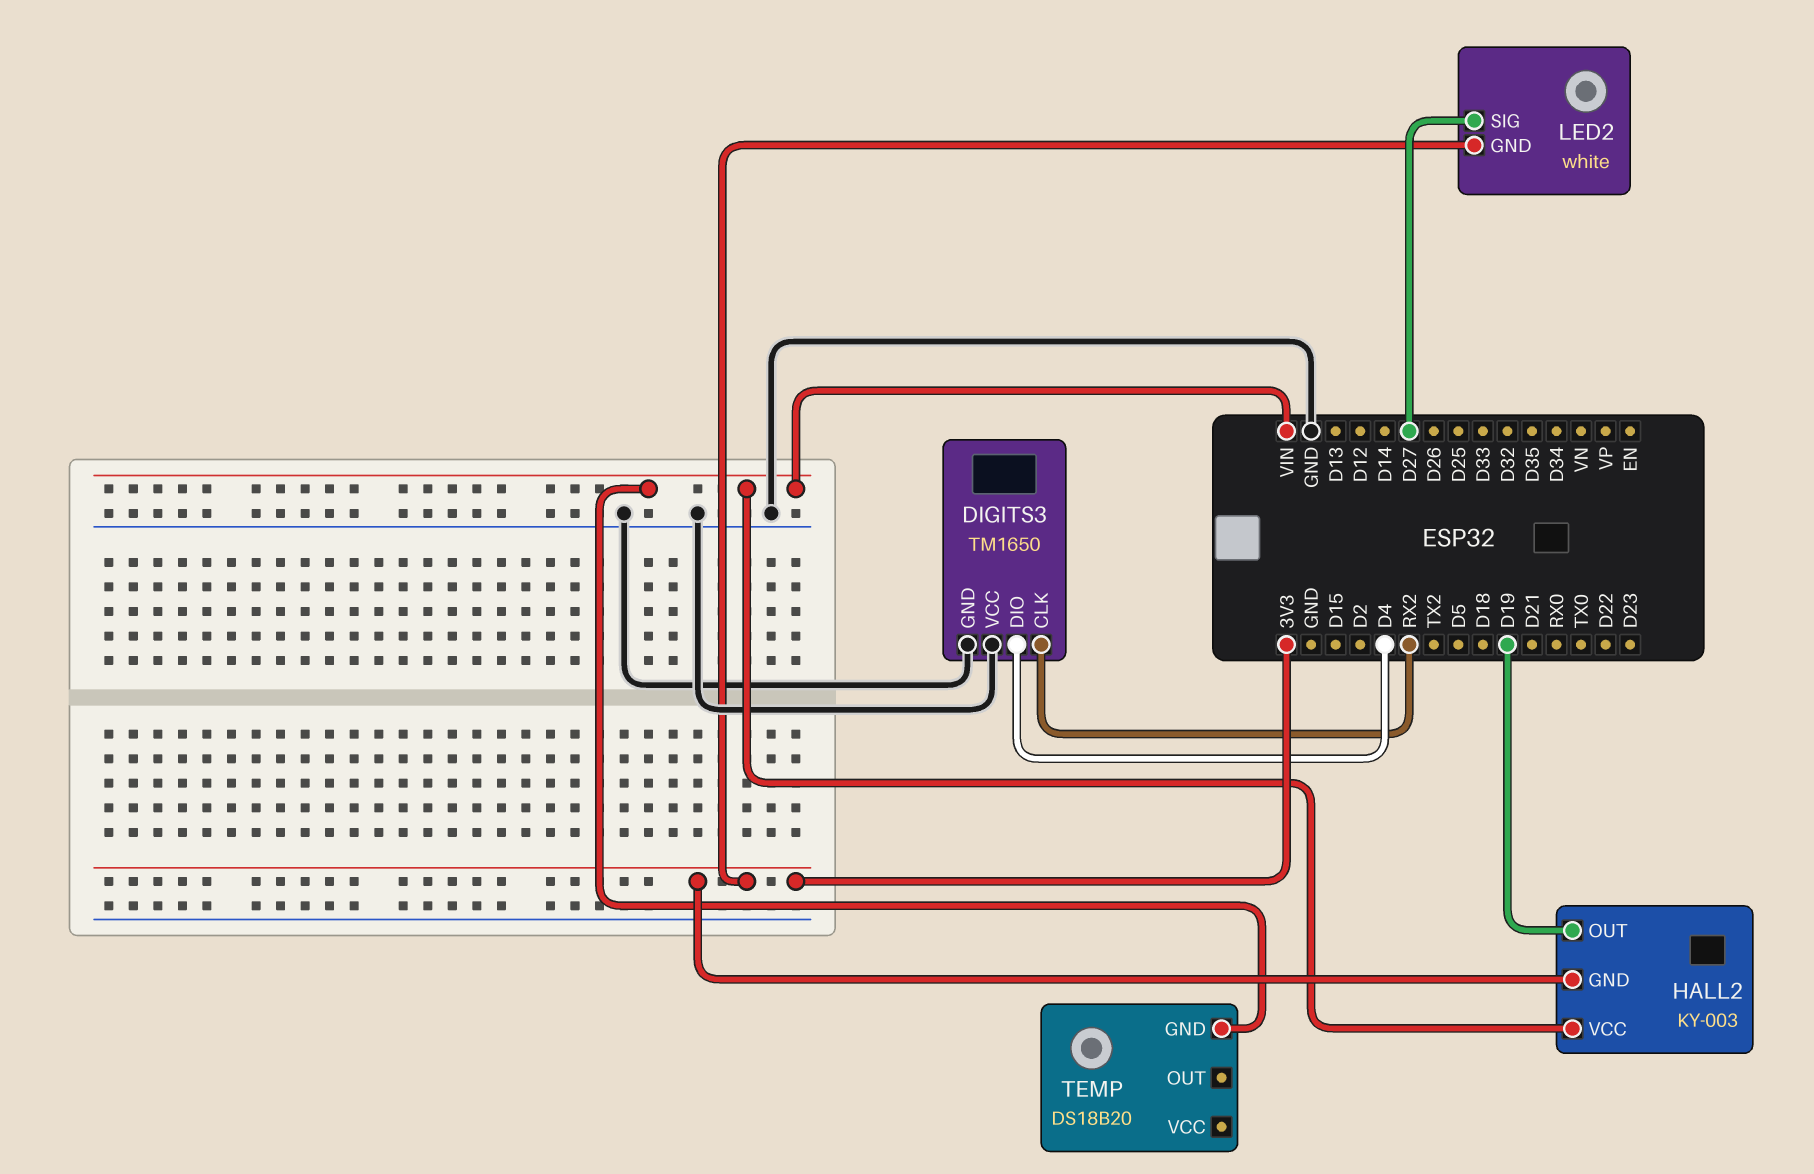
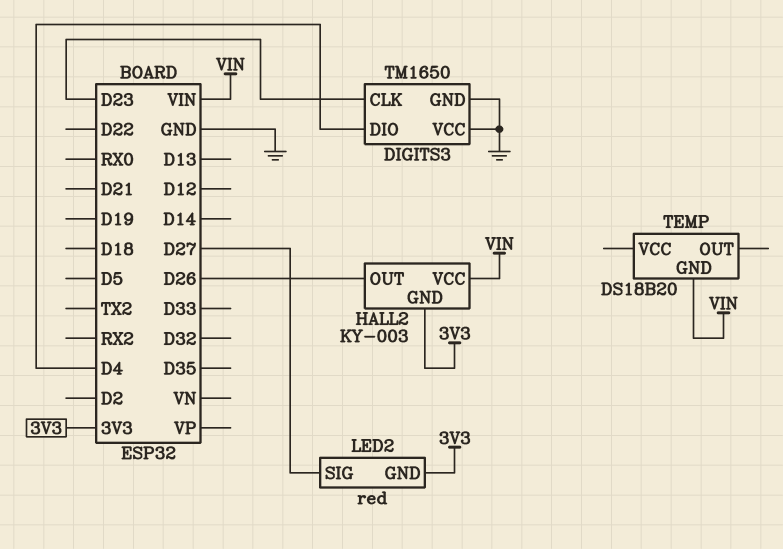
DIGITS3 pin CLK: RX2 -> D23
HALL2 pin OUT: D19 -> D26
LED2: white -> red

